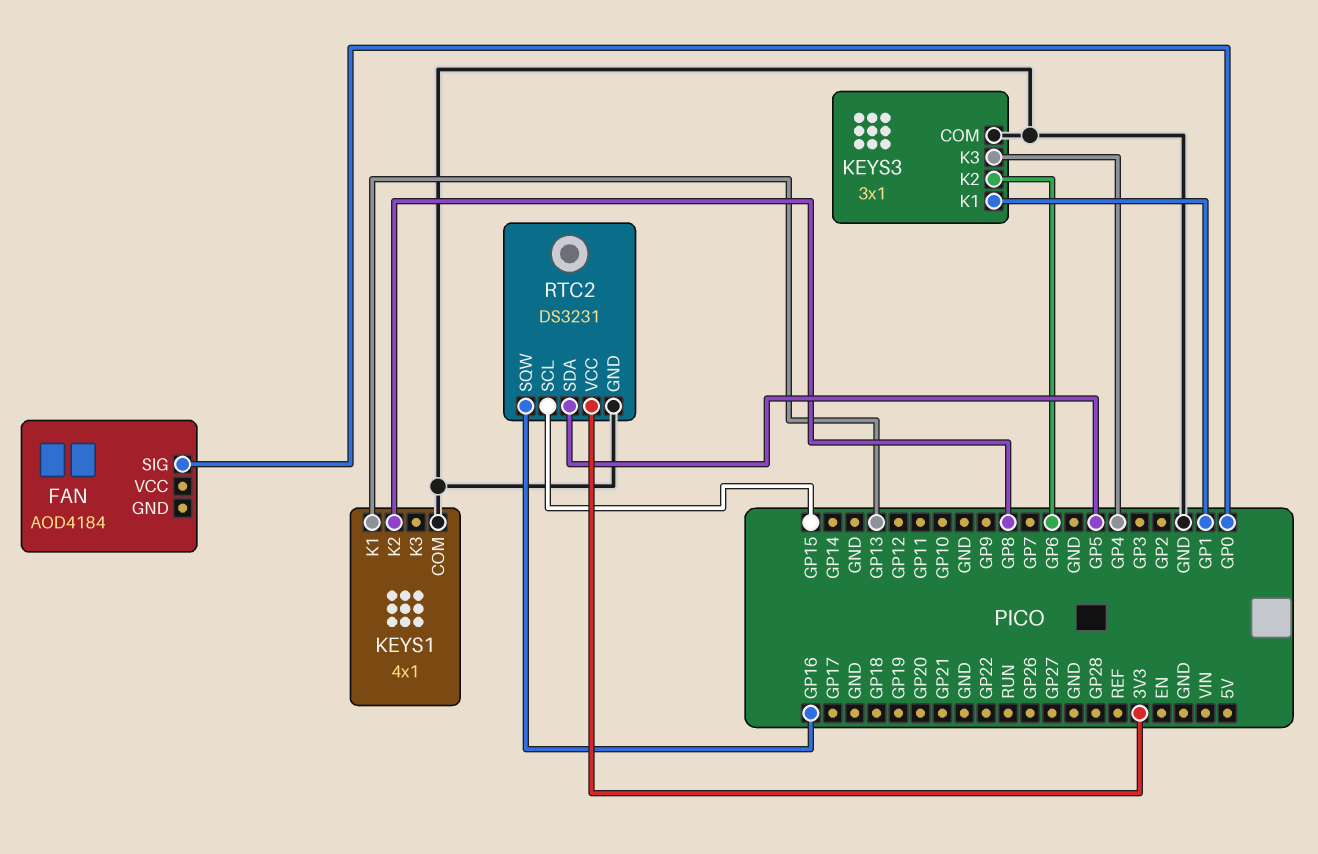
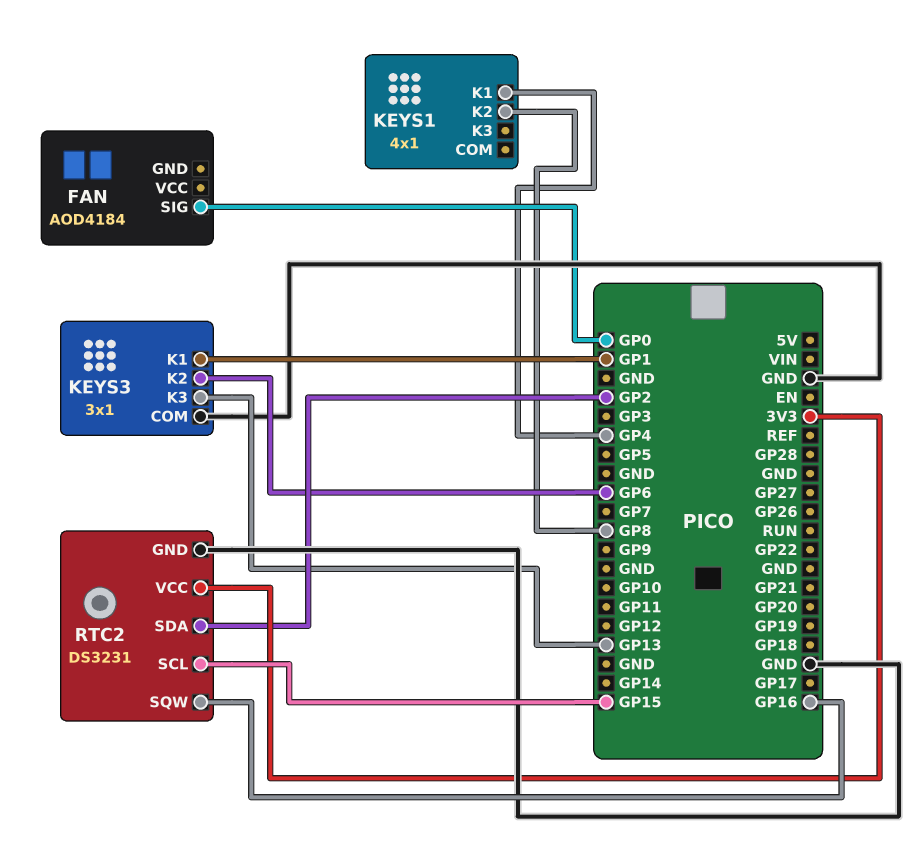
KEYS1 pin COM: GND -> none
KEYS1 pin K1: GP13 -> GP4
KEYS3 pin K3: GP4 -> GP13
RTC2 pin SDA: GP5 -> GP2

